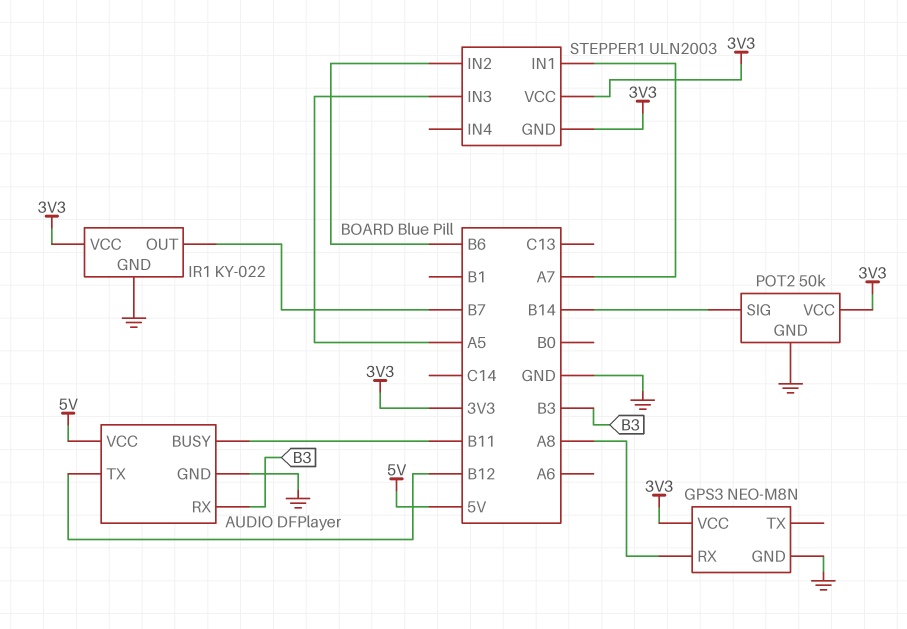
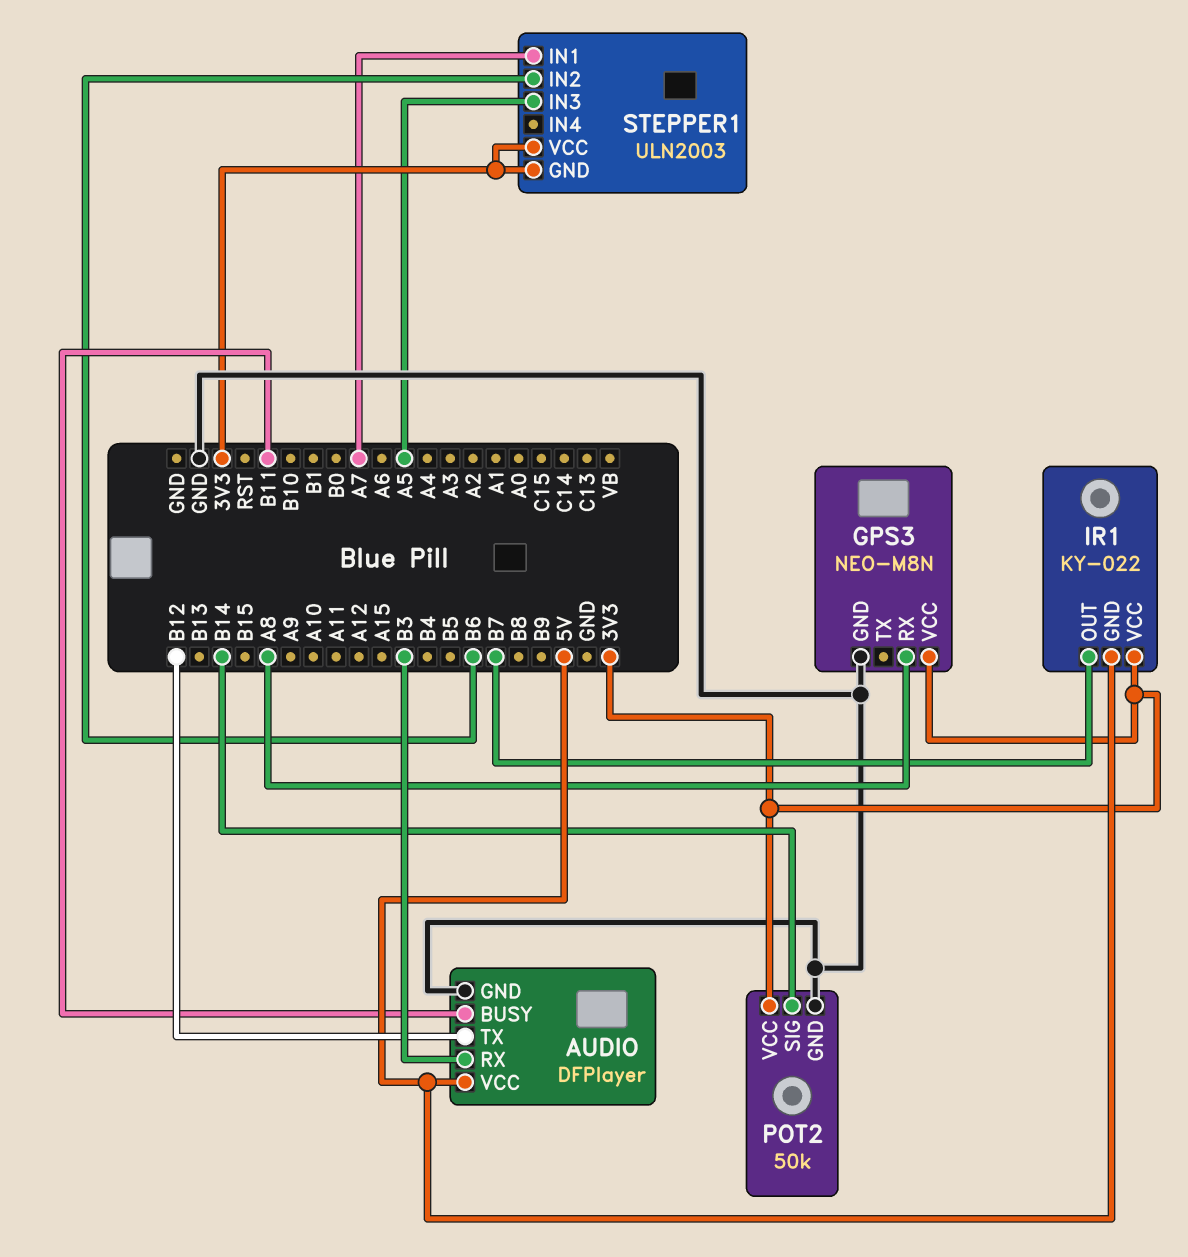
IR1 pin GND: GND -> 5V

